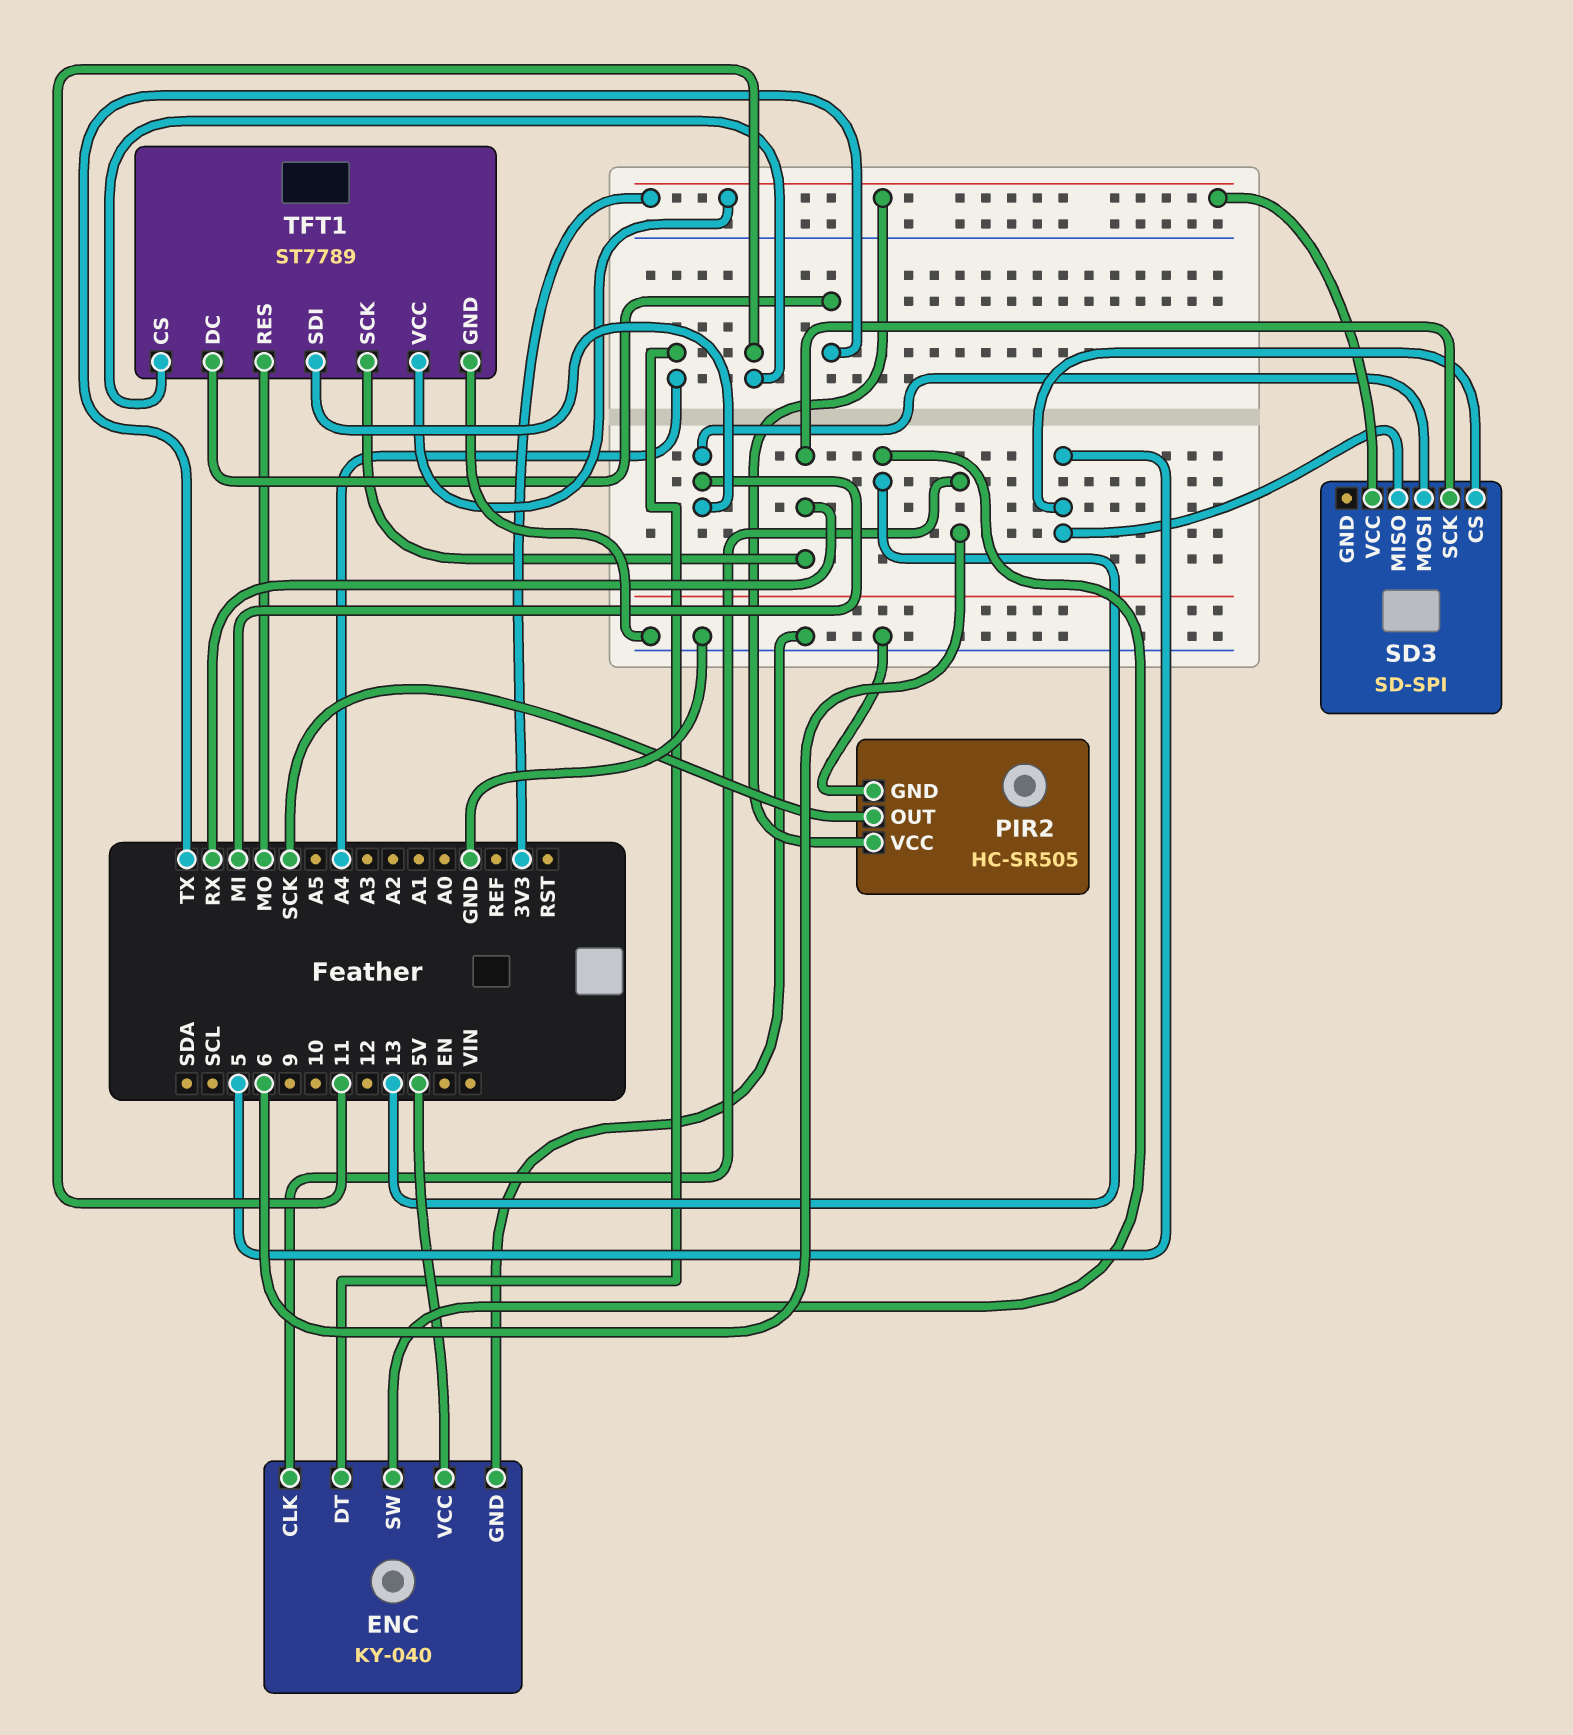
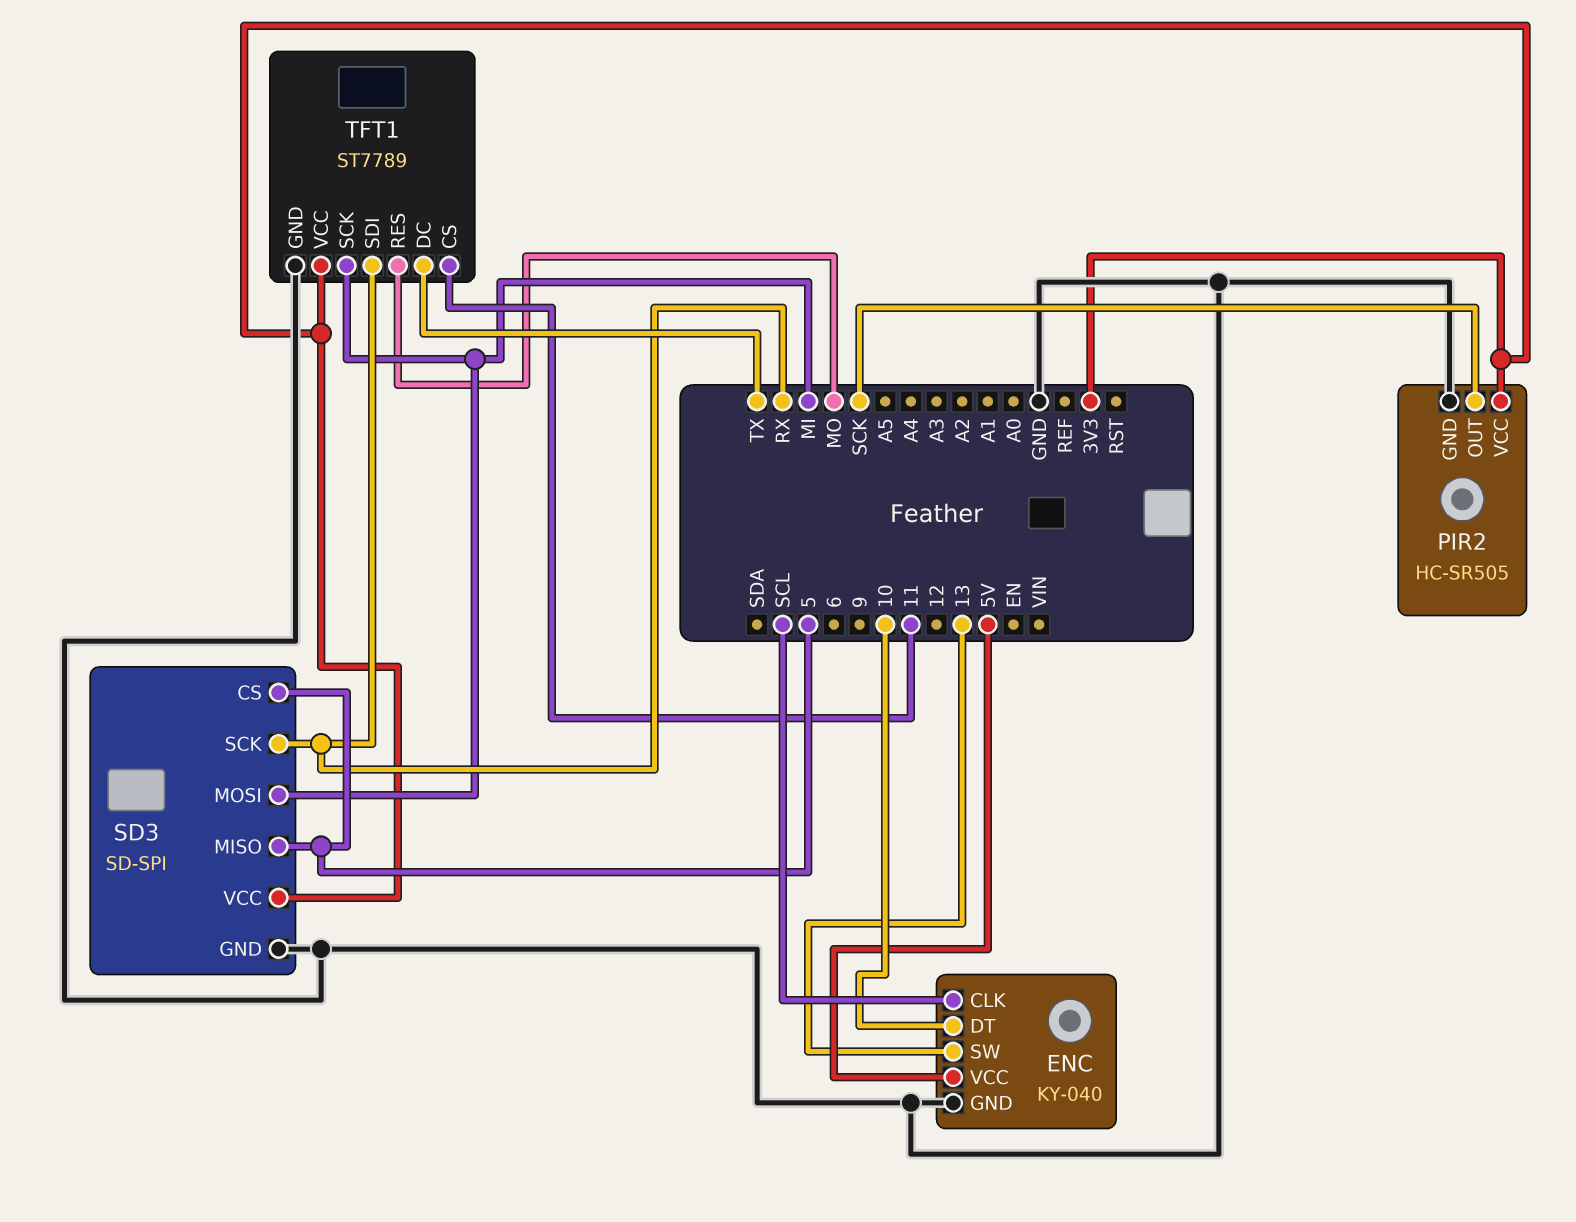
ENC pin CLK: 6 -> SCL
ENC pin DT: A4 -> 10
SD3 pin GND: none -> GND
TFT1 pin SCK: RX -> MI
TFT1 pin SDI: MI -> RX

